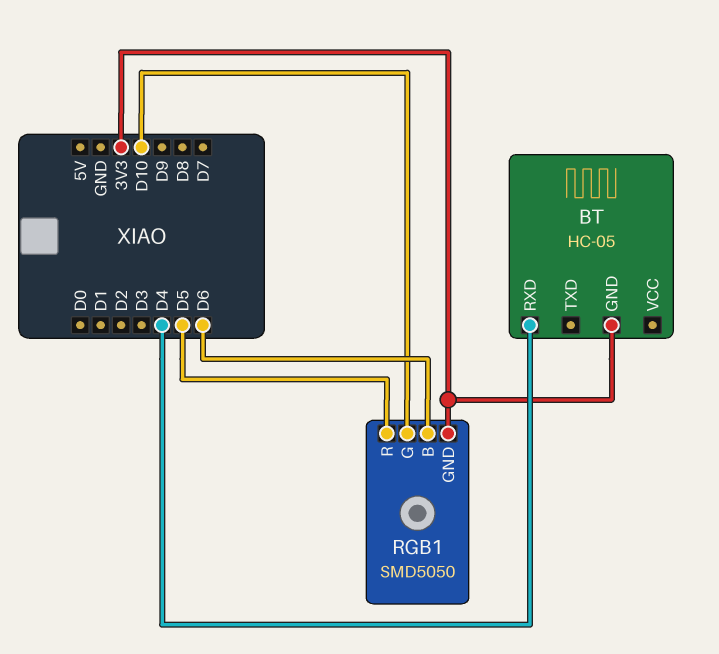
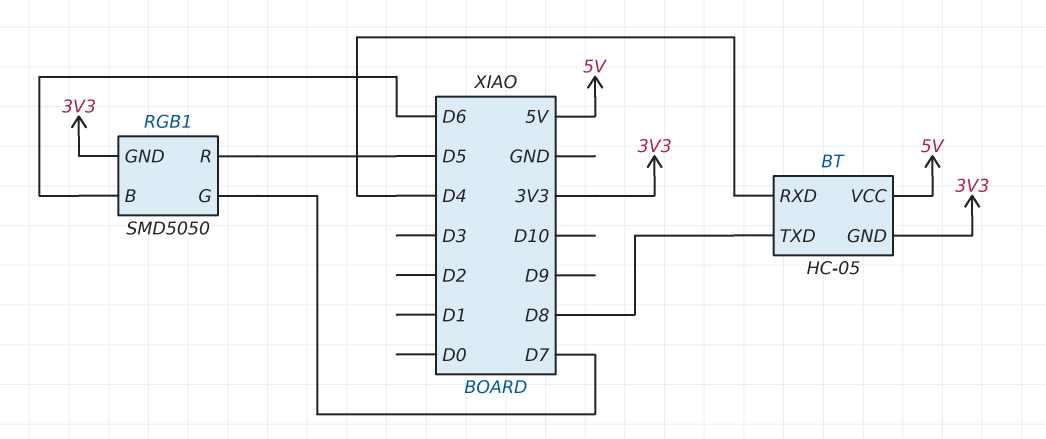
BT pin TXD: none -> D8
BT pin VCC: none -> 5V
RGB1 pin G: D10 -> D7

